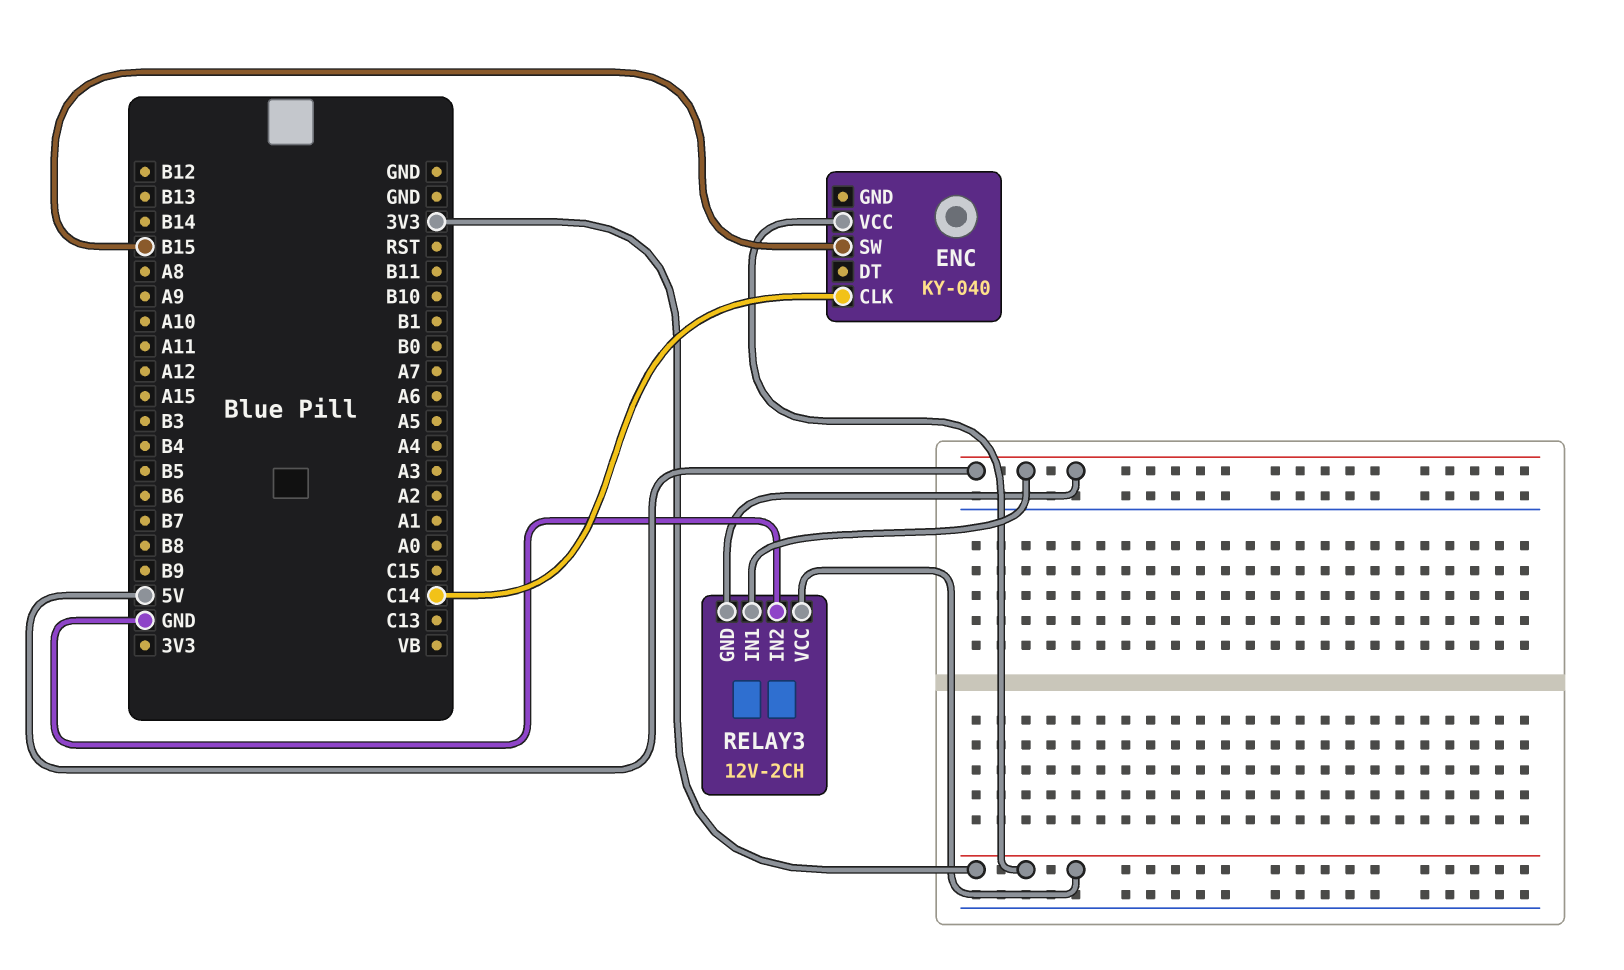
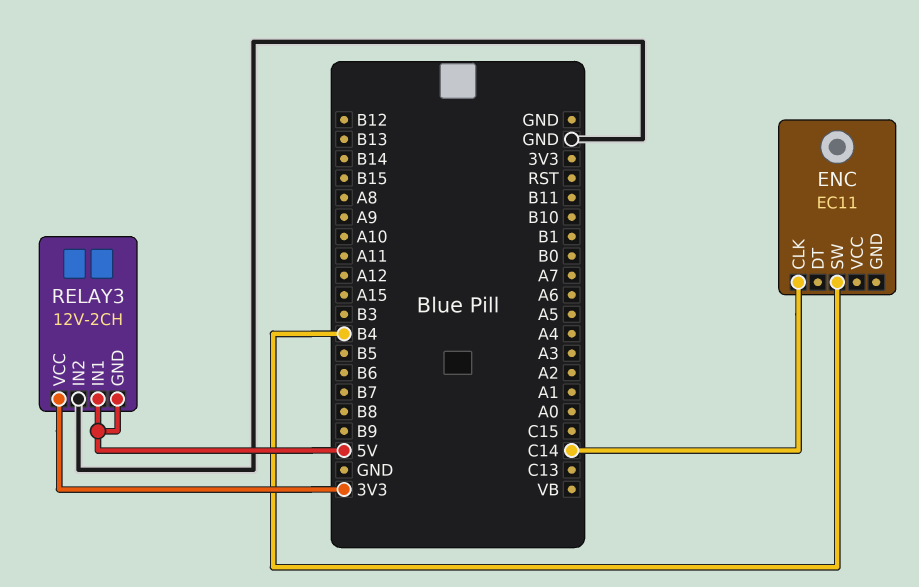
ENC: KY-040 -> EC11
ENC pin SW: B15 -> B4
ENC pin VCC: 3V3 -> none

